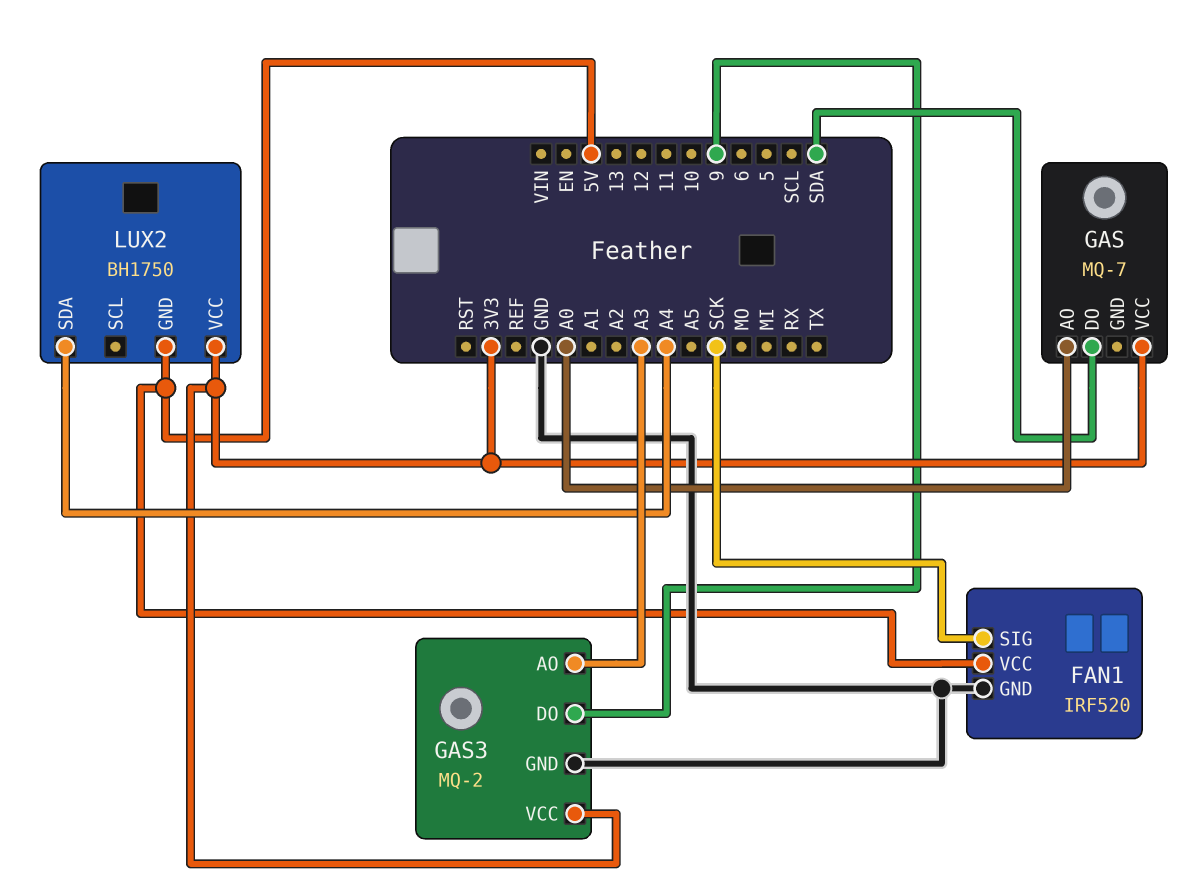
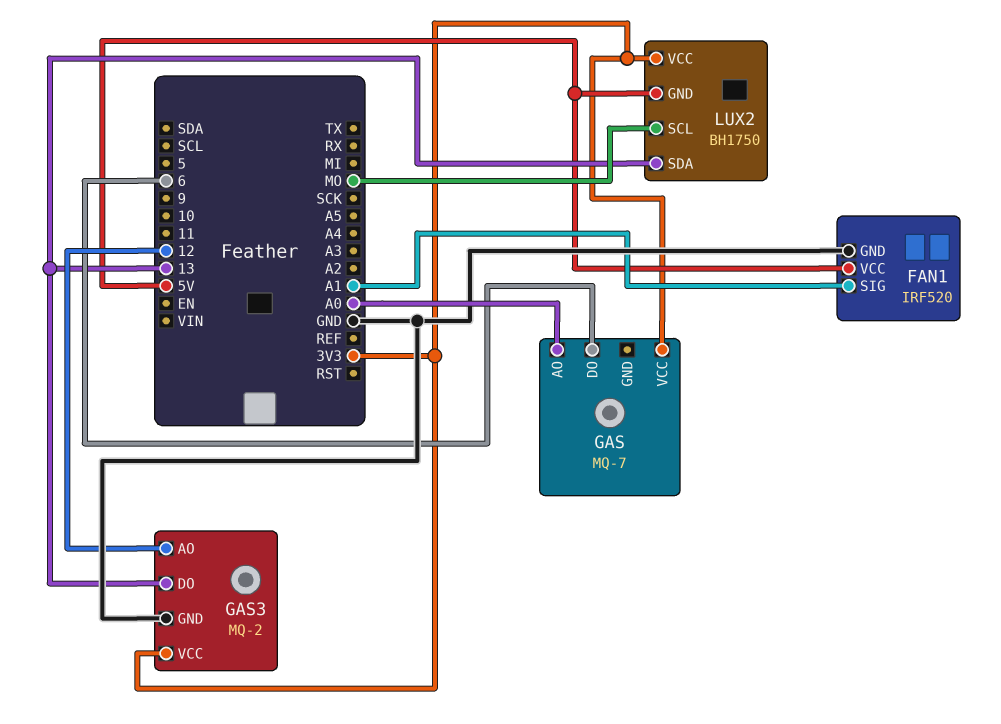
FAN1 pin SIG: SCK -> A1
GAS pin DO: SDA -> 6
GAS3 pin AO: A3 -> 12
GAS3 pin DO: 9 -> 13
LUX2 pin SCL: none -> MO
LUX2 pin SDA: A4 -> 13

